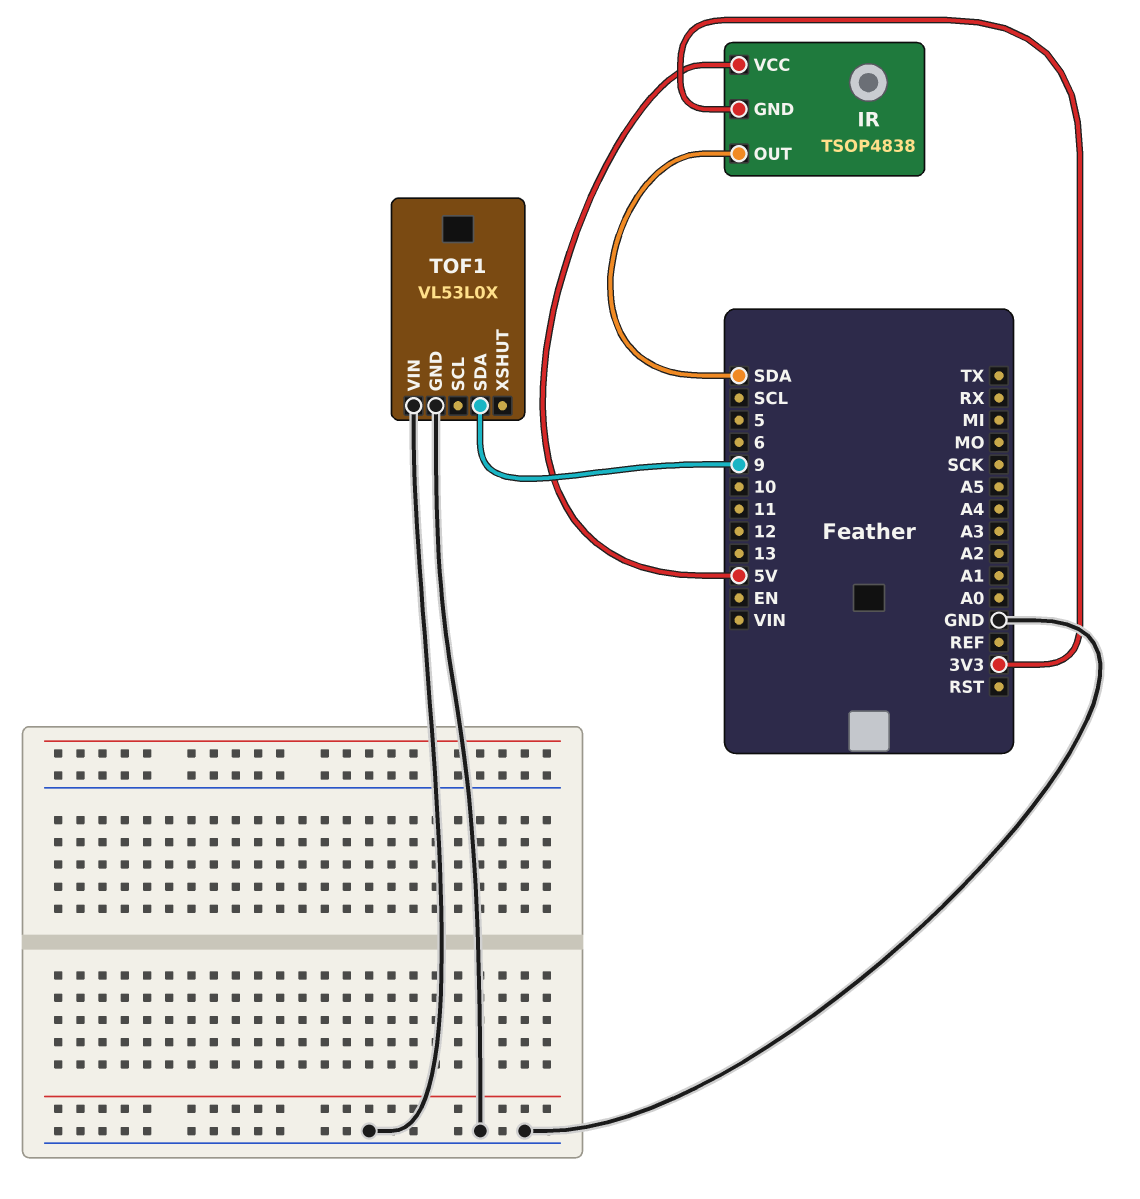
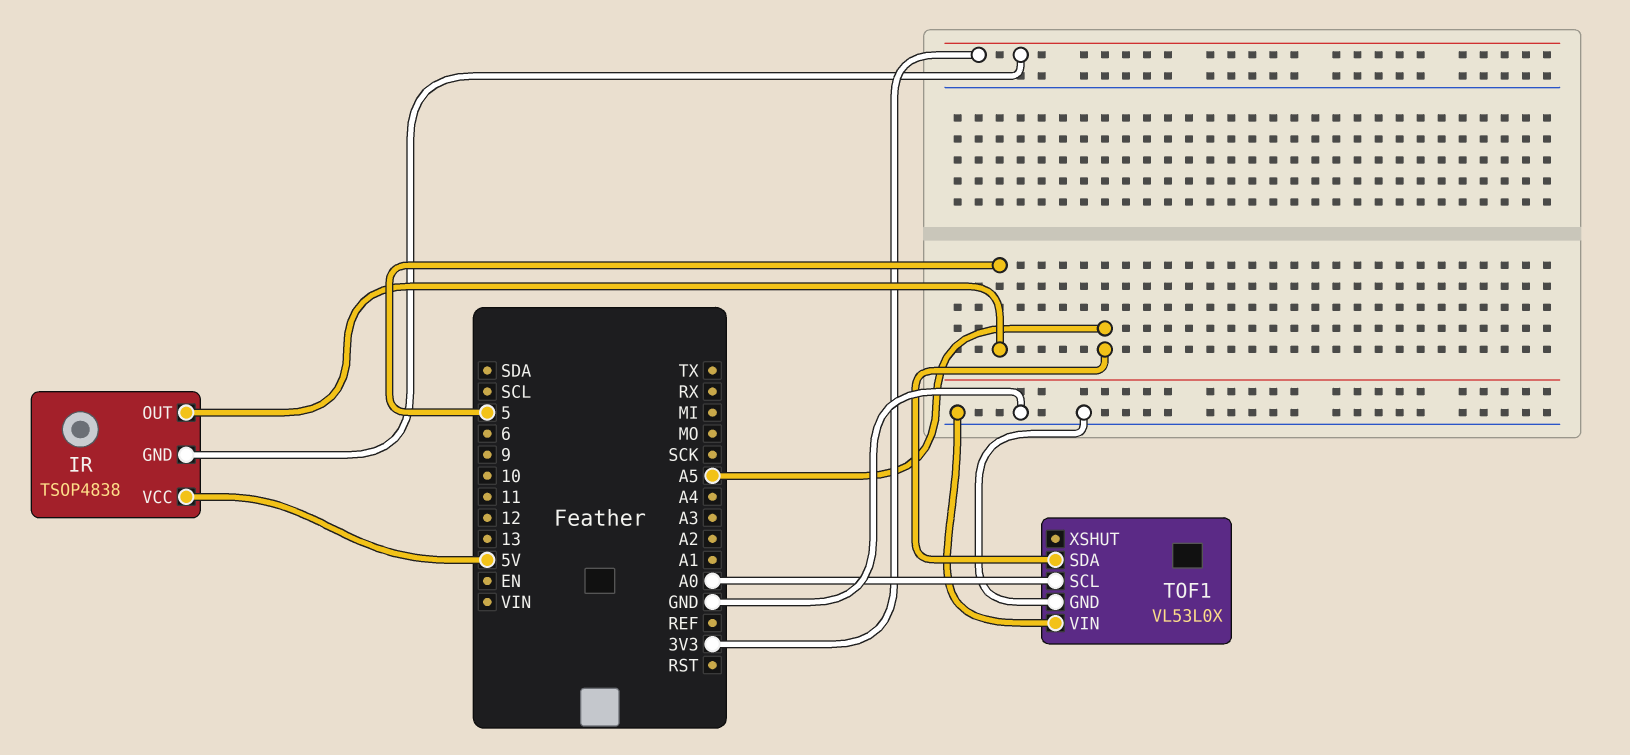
IR pin OUT: SDA -> 5
TOF1 pin SCL: none -> A0
TOF1 pin SDA: 9 -> A5

